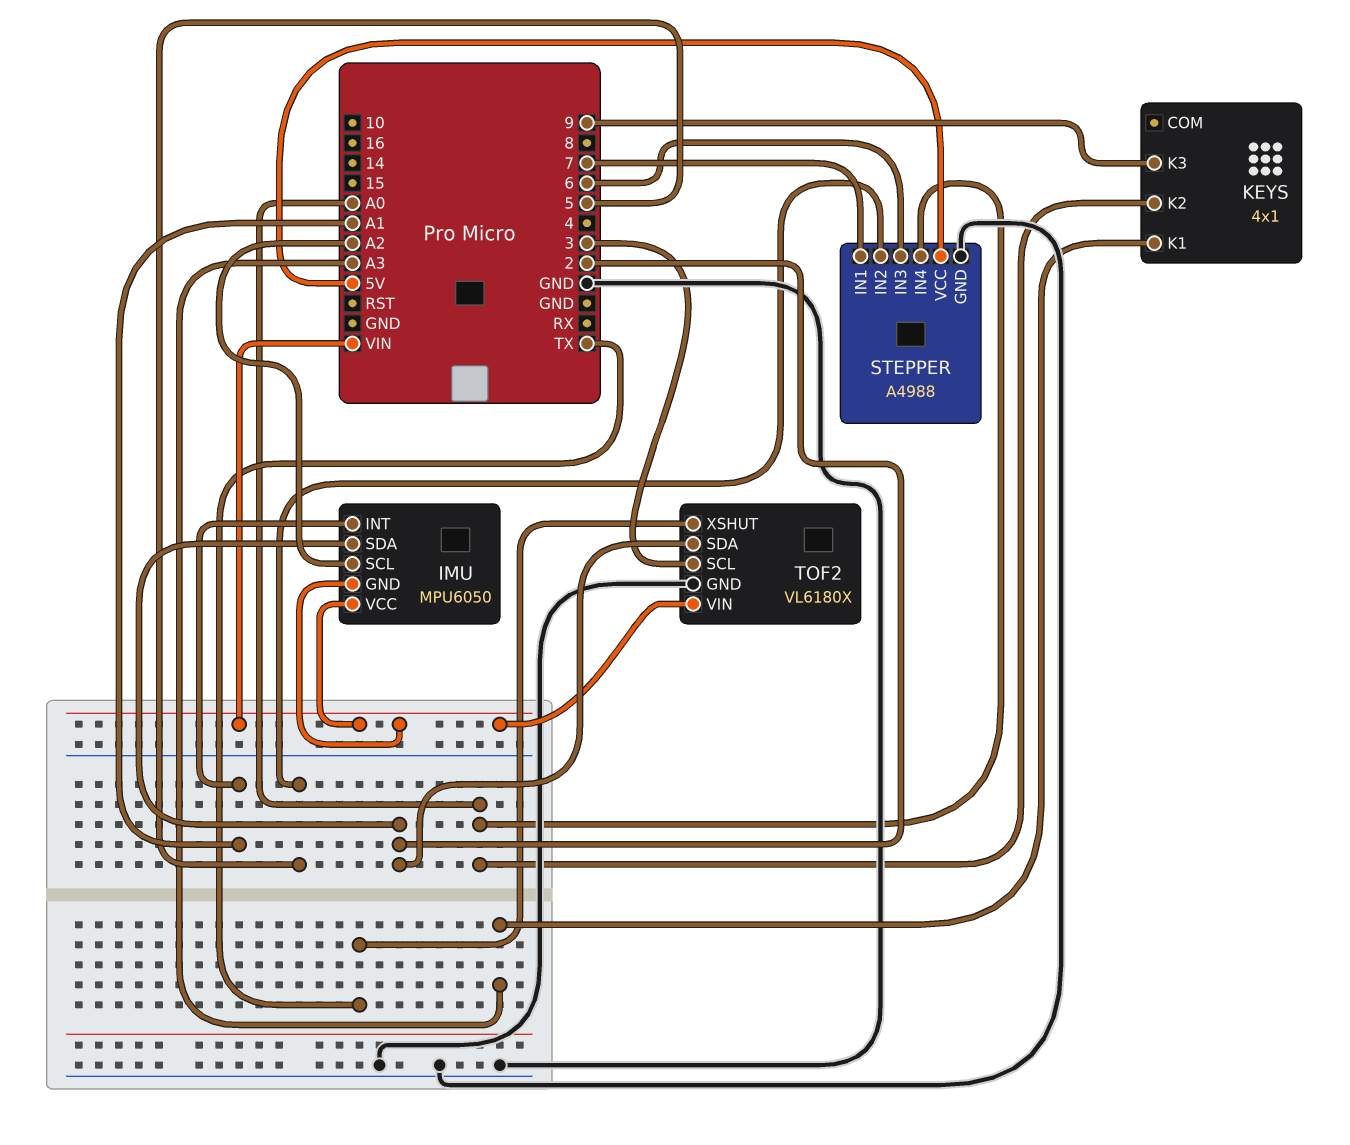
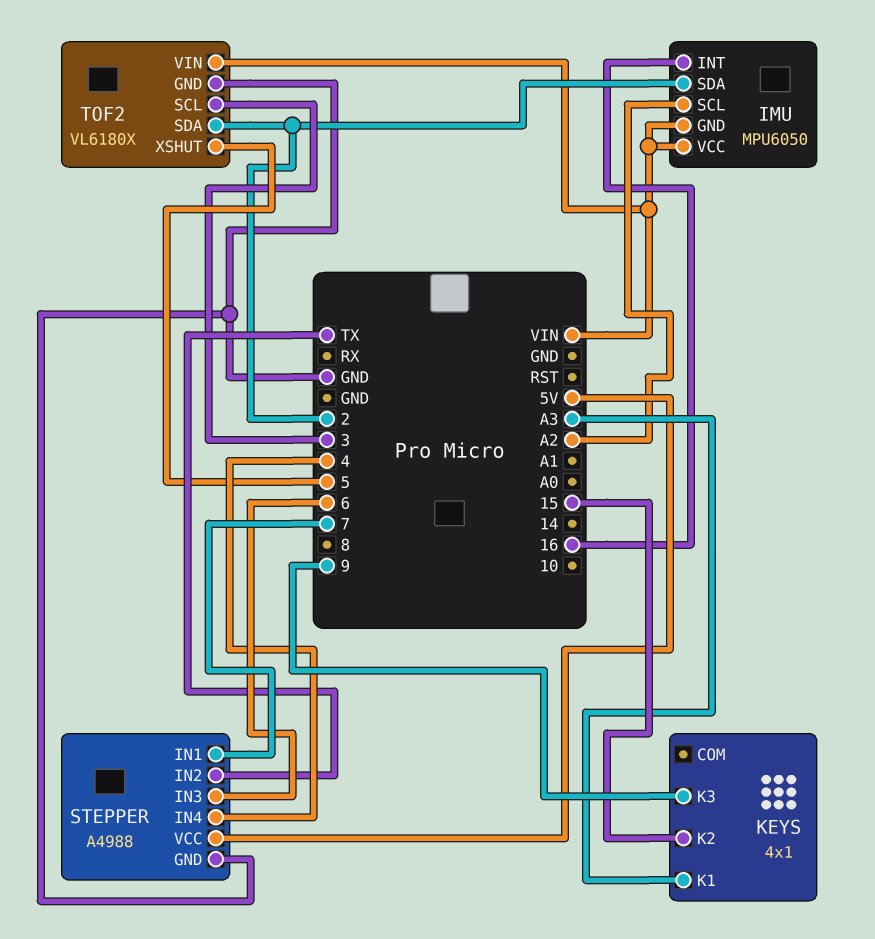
IMU pin INT: A1 -> 16
KEYS pin K2: A0 -> 15
STEPPER pin IN2: 5 -> TX
STEPPER pin IN4: A0 -> 4
TOF2 pin XSHUT: TX -> 5

